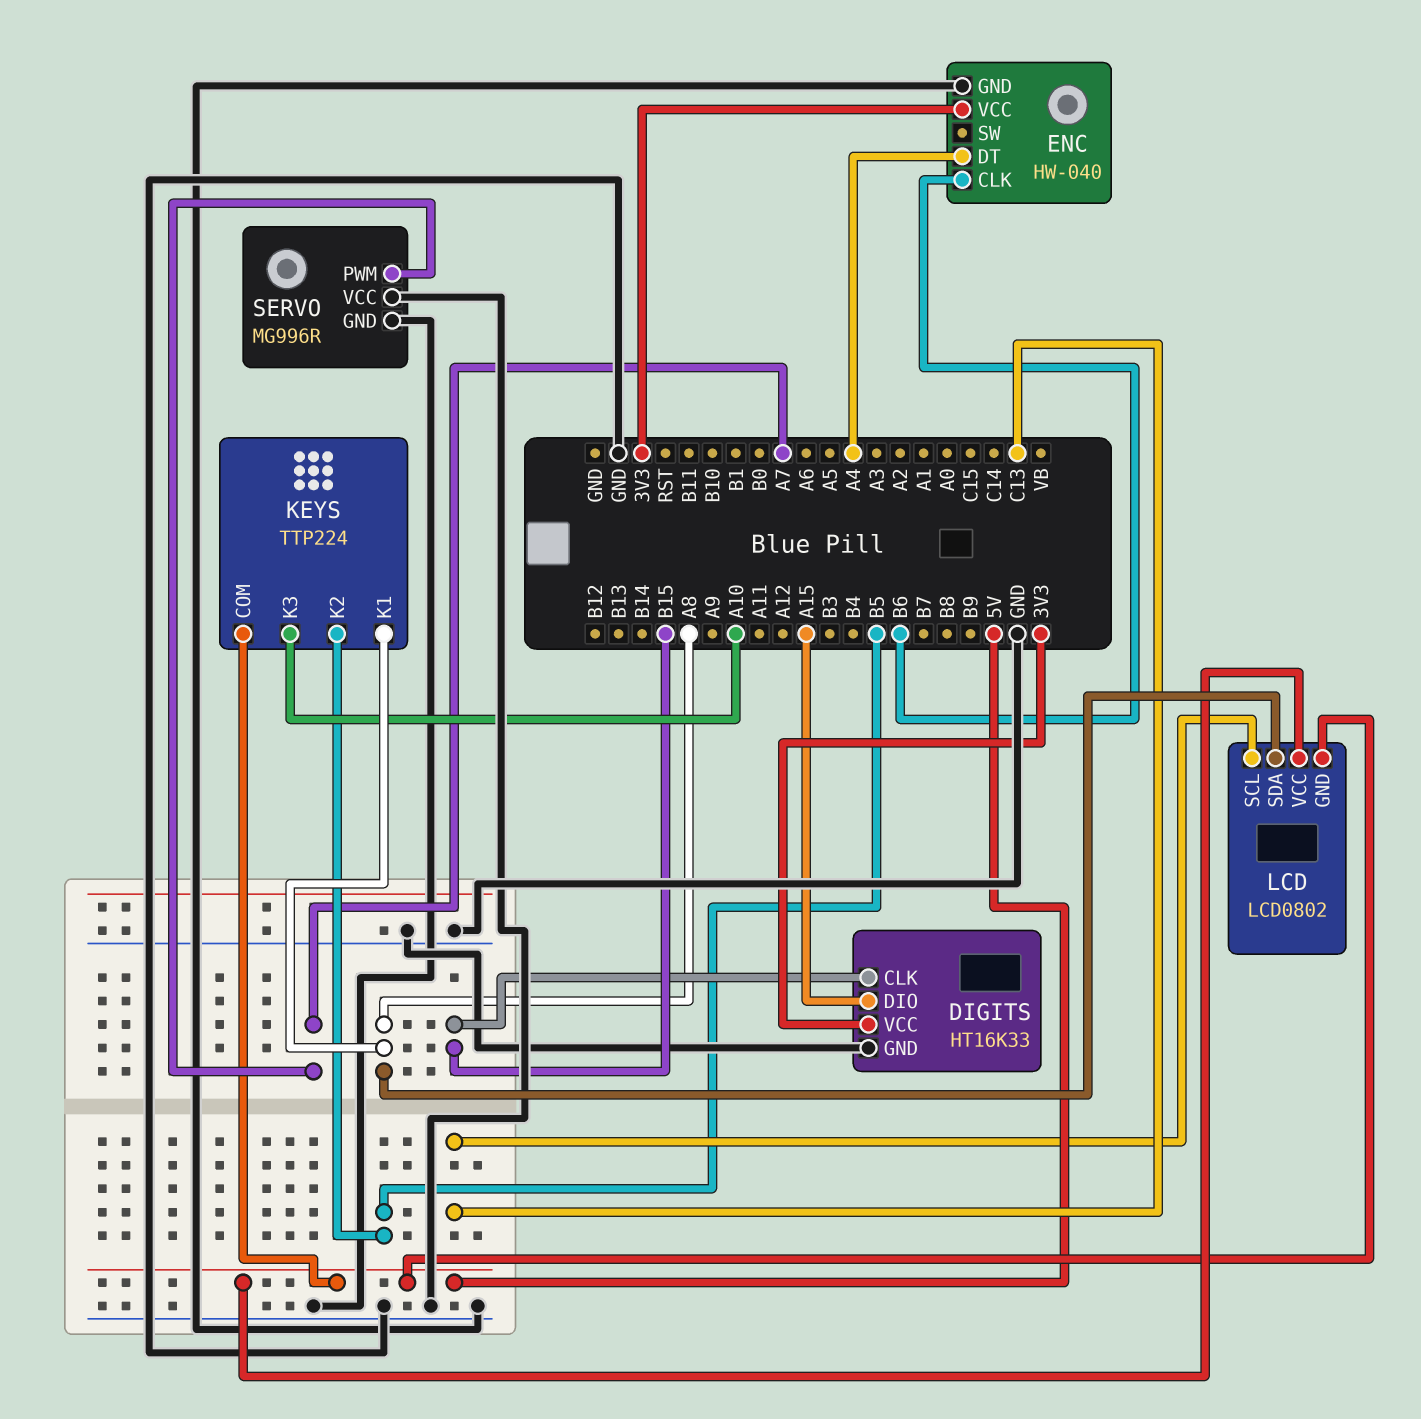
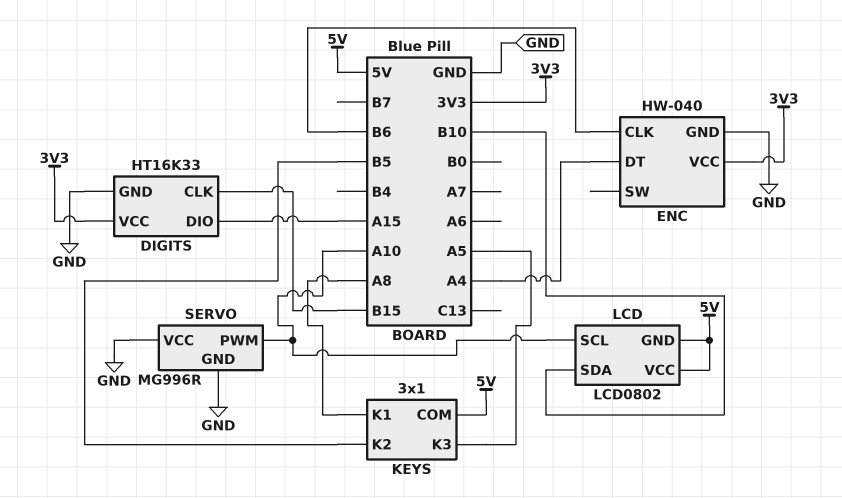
KEYS: TTP224 -> 3x1
KEYS pin K3: A10 -> A5
LCD pin SCL: C13 -> A10
LCD pin SDA: A8 -> B10
SERVO pin PWM: A7 -> A10

